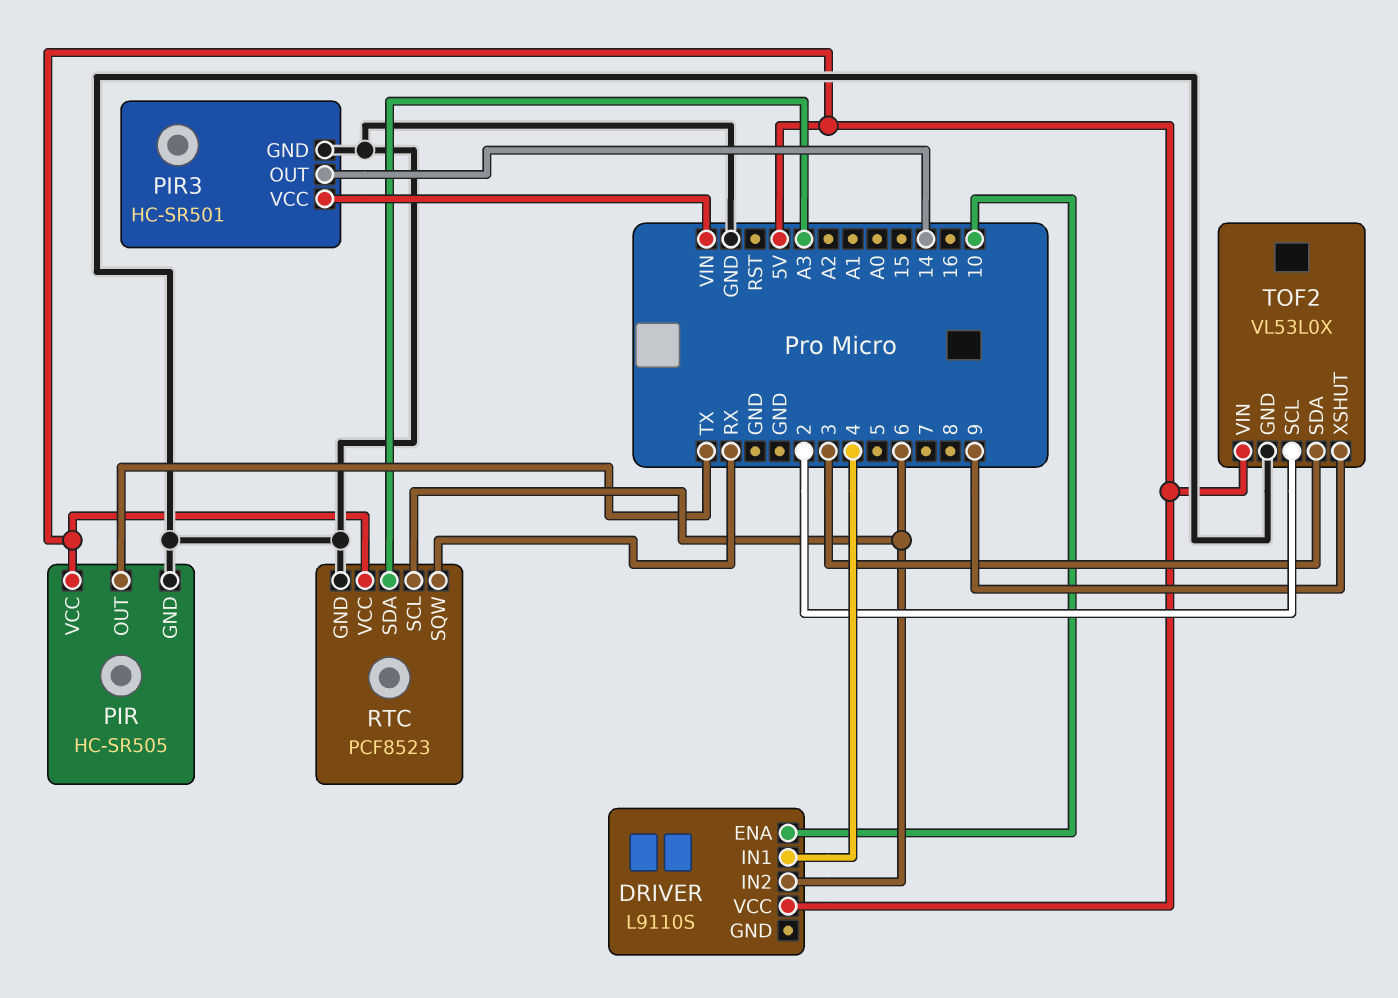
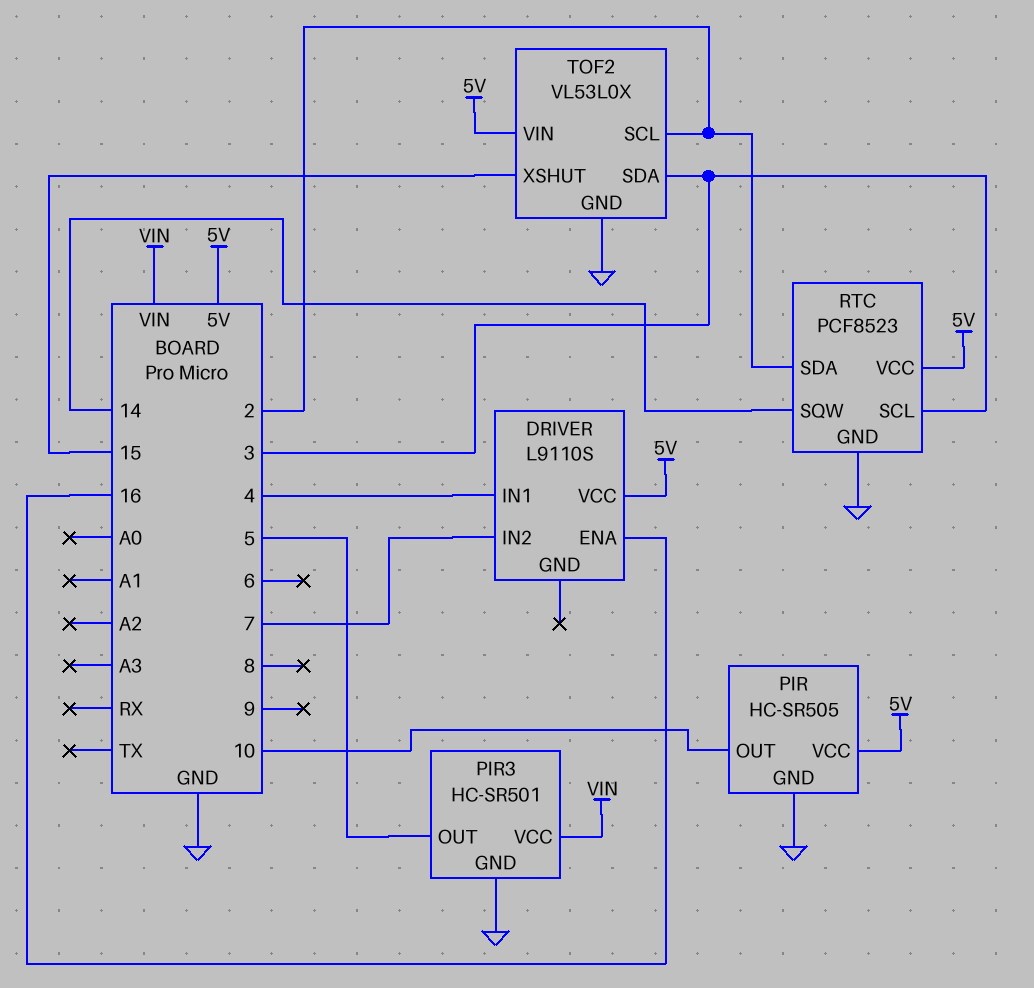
DRIVER pin ENA: 10 -> 16
DRIVER pin IN2: 6 -> 7
PIR pin OUT: TX -> 10
PIR3 pin OUT: 14 -> 5
RTC pin SCL: 6 -> 3
RTC pin SDA: A3 -> 2
RTC pin SQW: RX -> 14
TOF2 pin XSHUT: 9 -> 15

